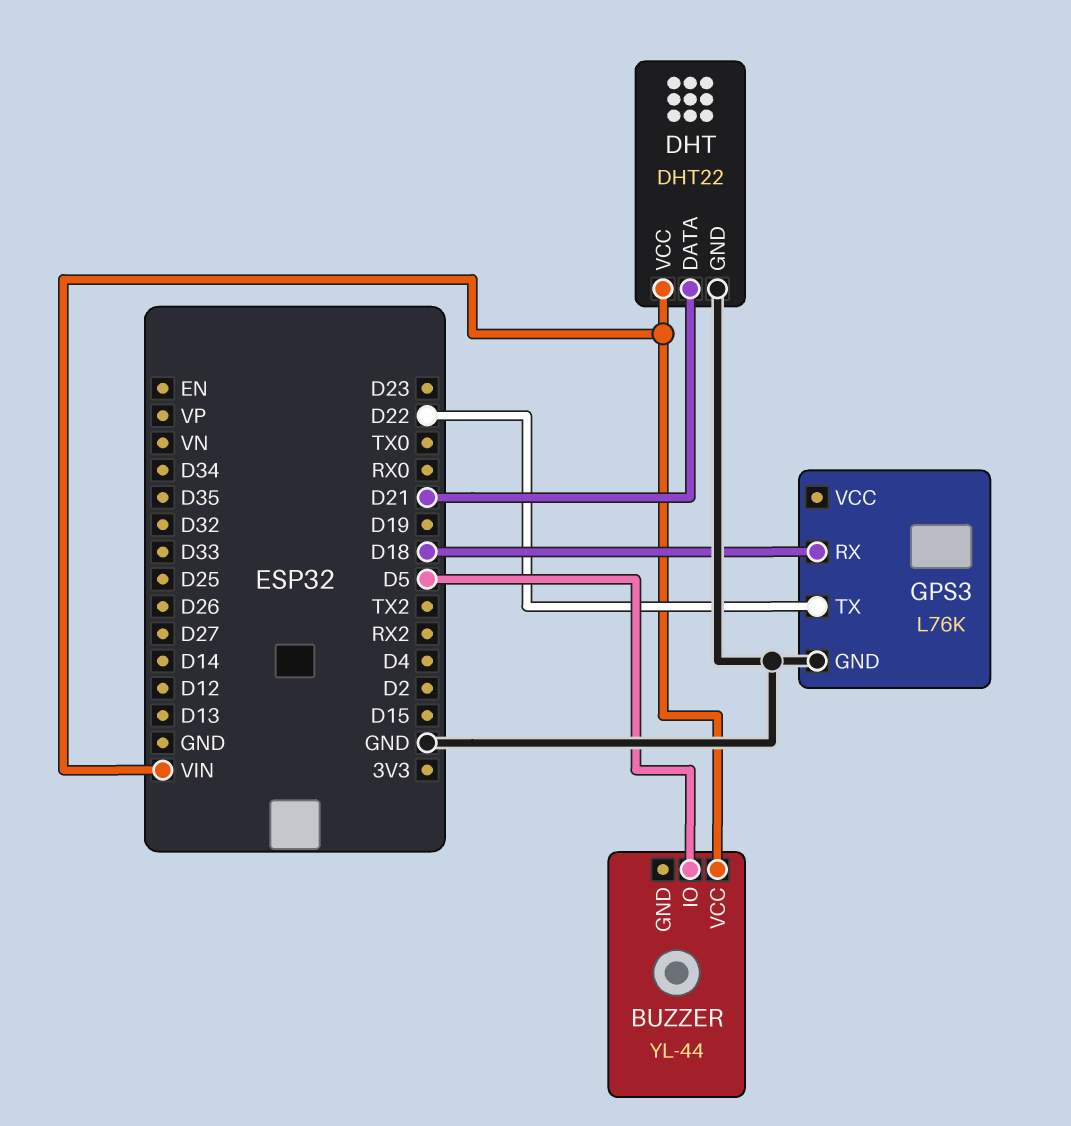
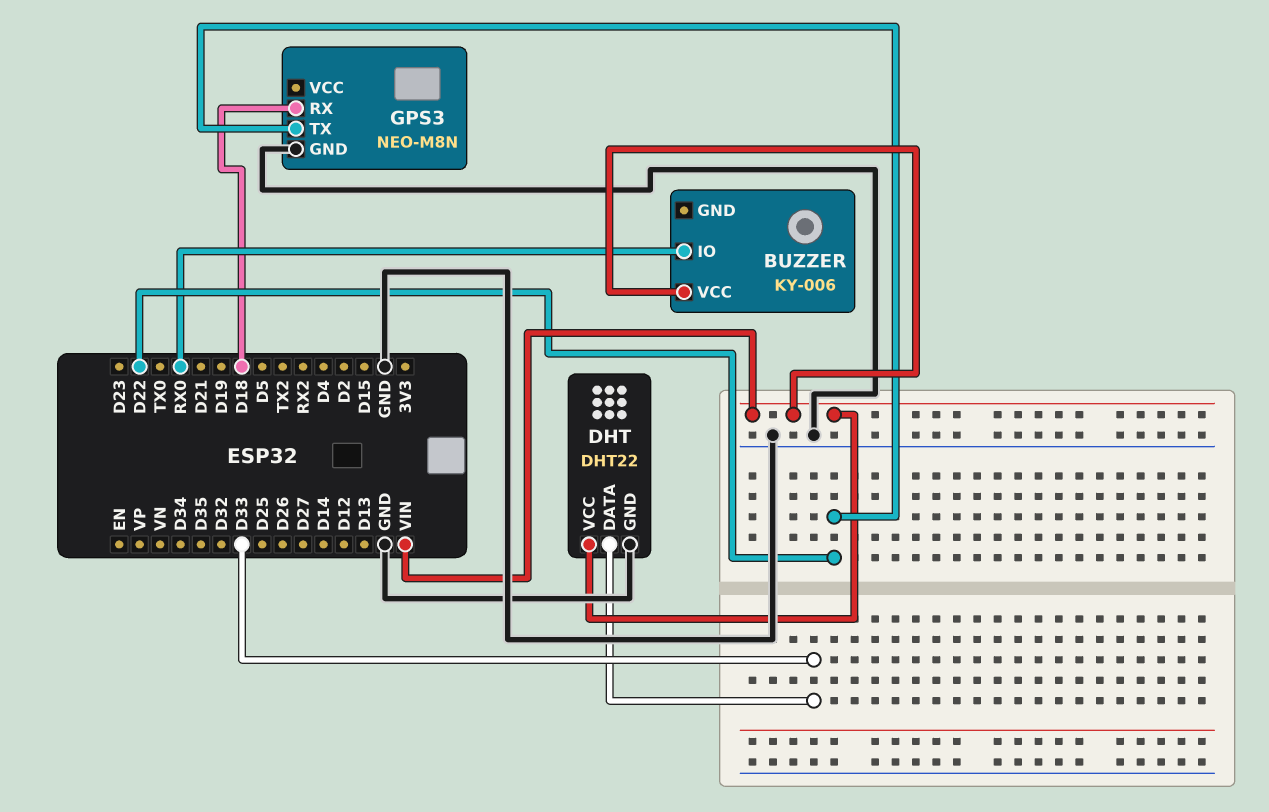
BUZZER: YL-44 -> KY-006
BUZZER pin IO: D5 -> RX0
DHT pin DATA: D21 -> D33
GPS3: L76K -> NEO-M8N

